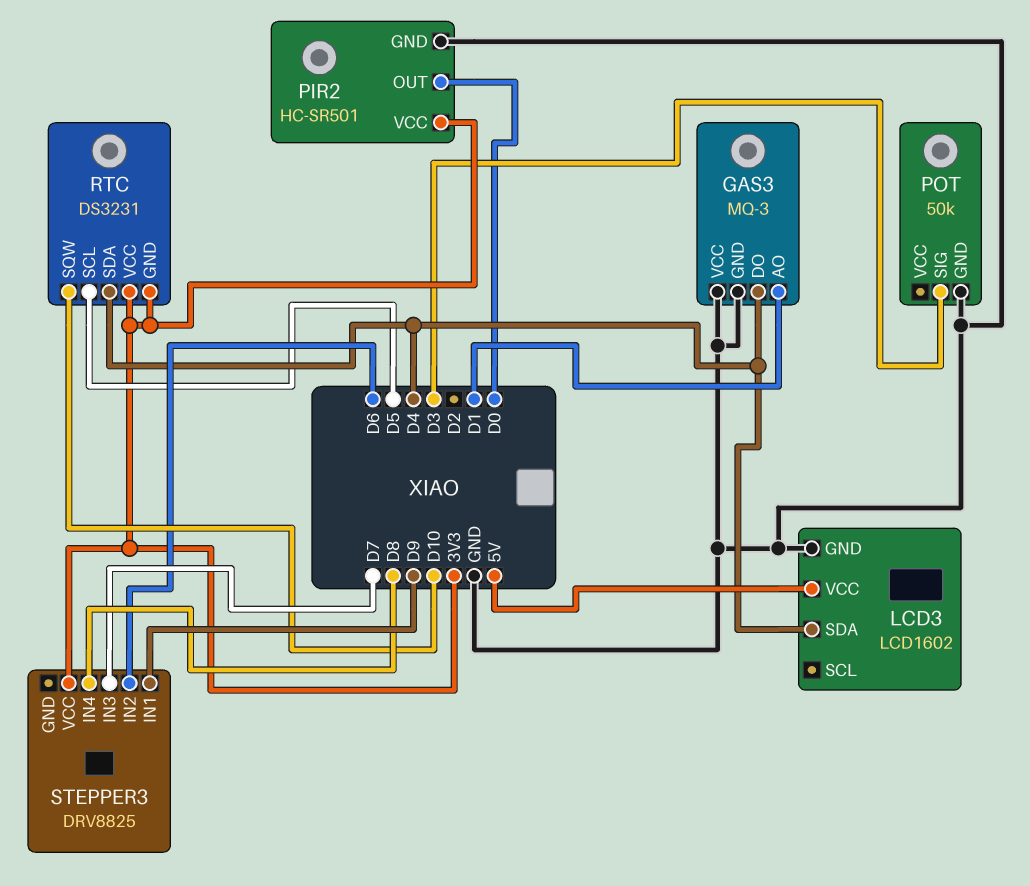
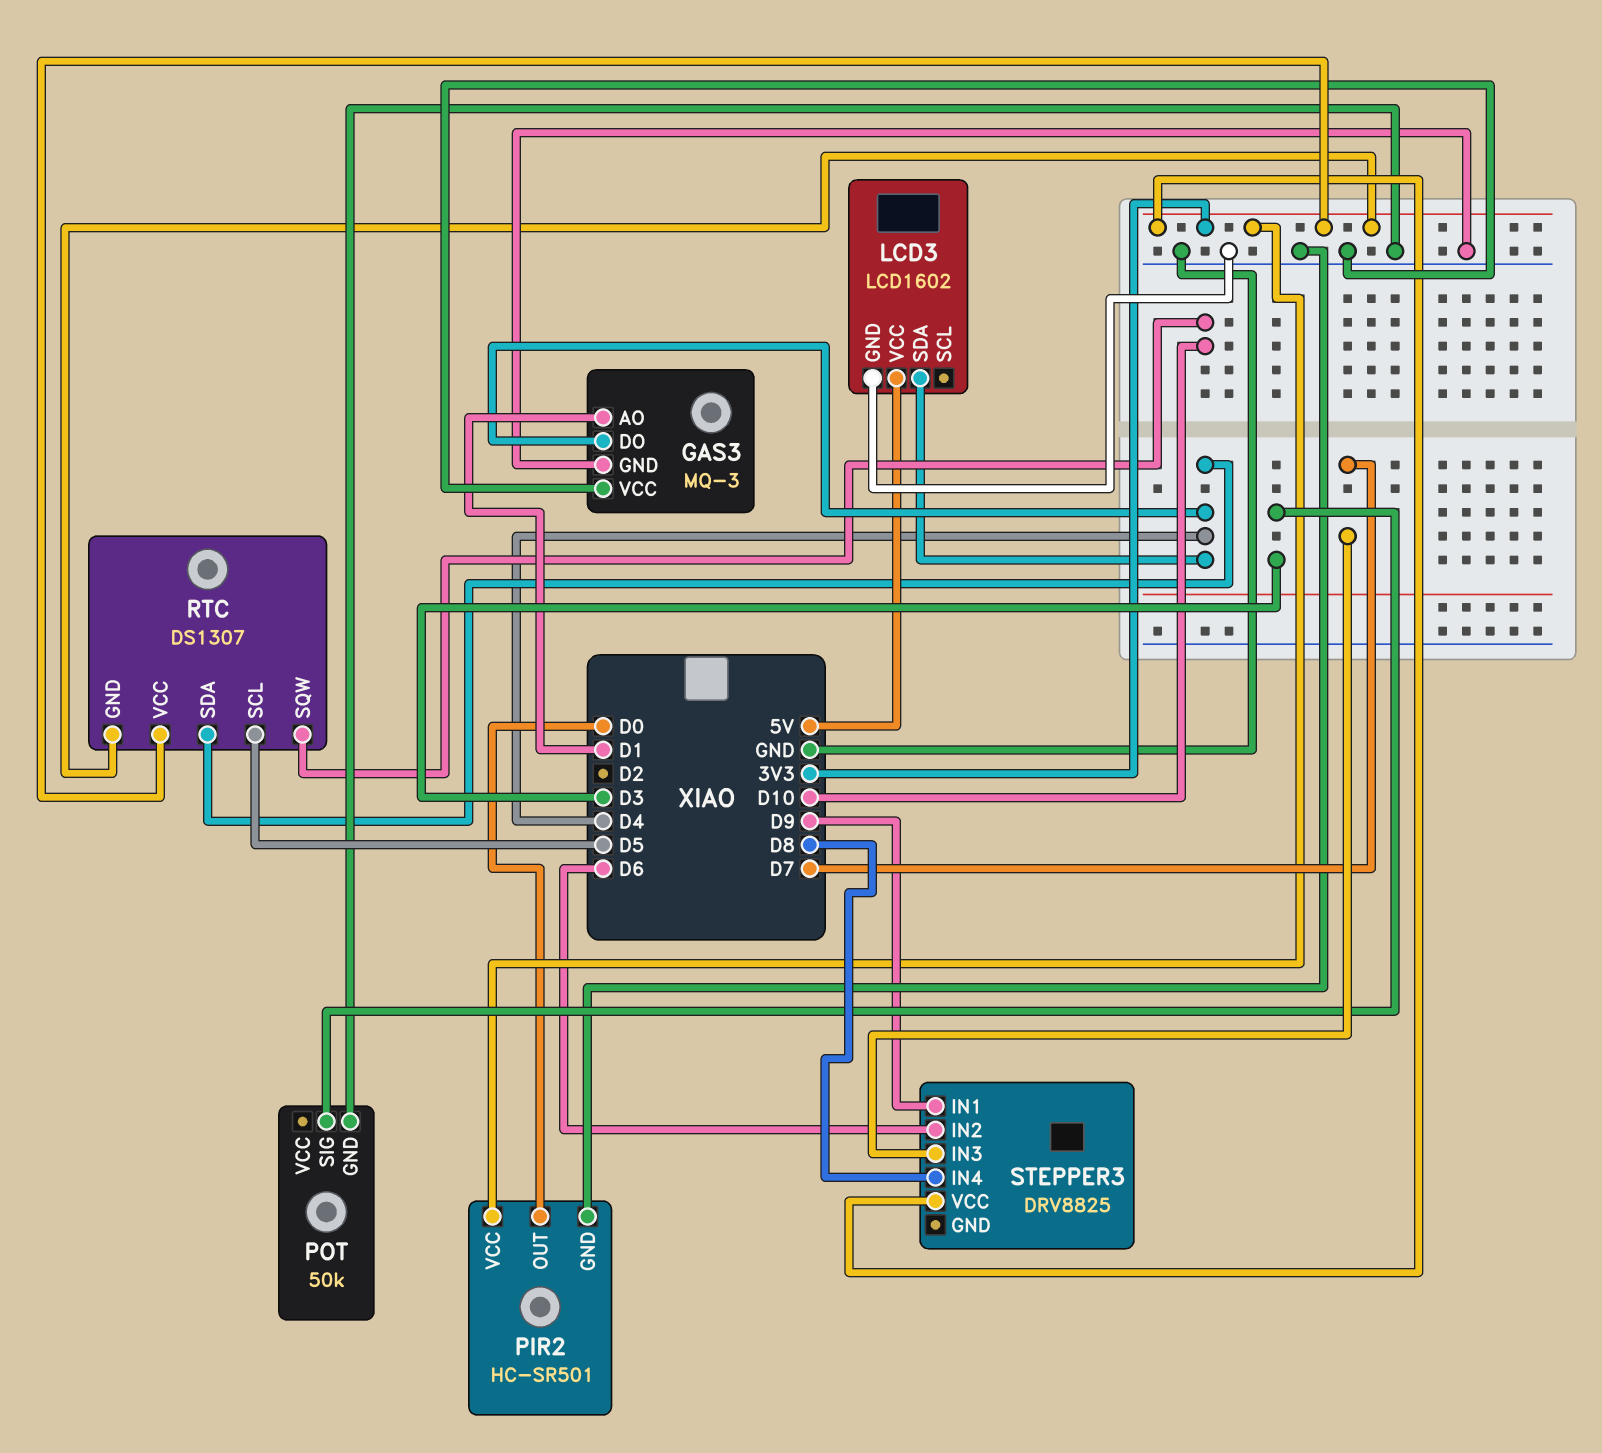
RTC: DS3231 -> DS1307

